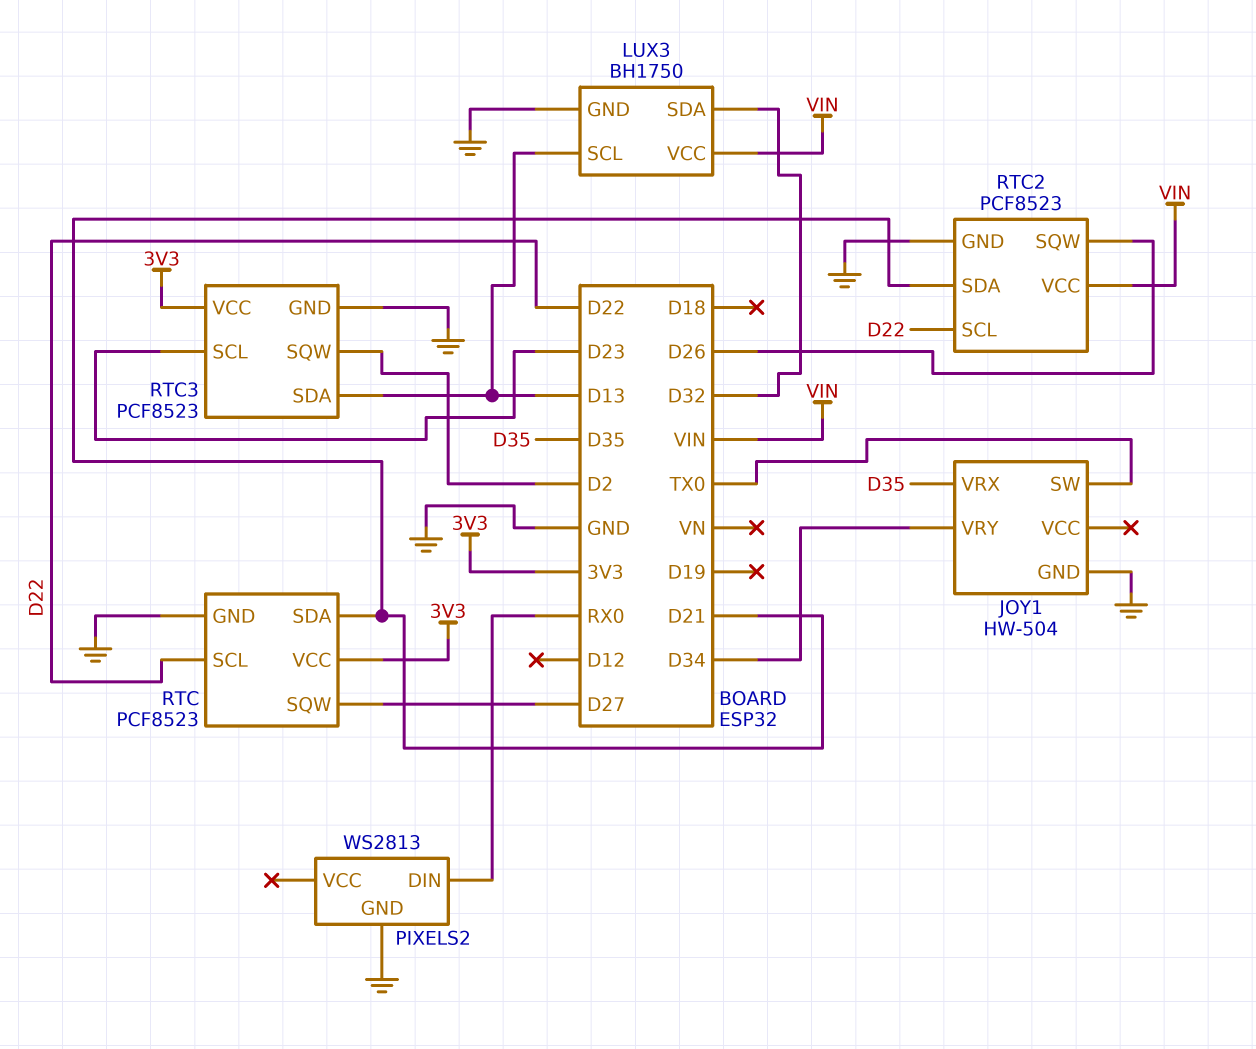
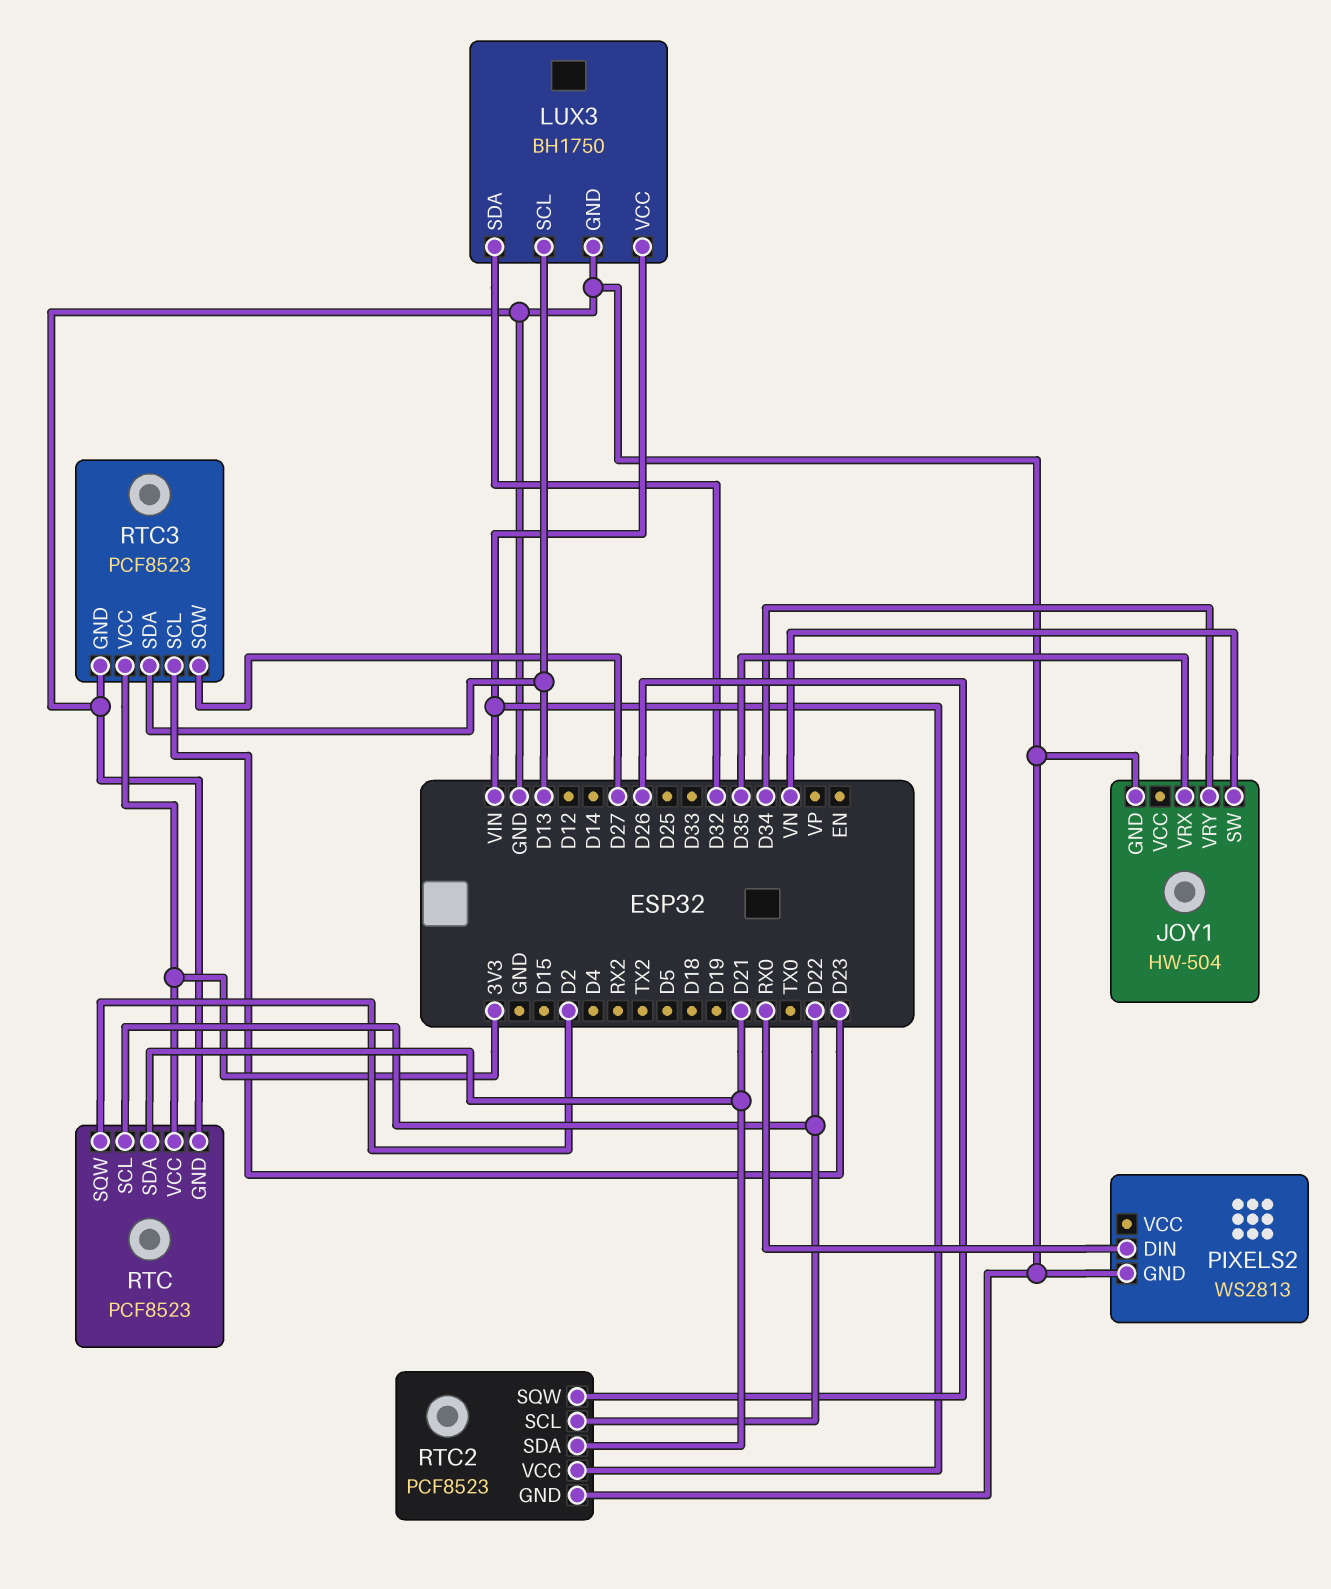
JOY1 pin SW: TX0 -> VN
RTC pin SQW: D27 -> D2
RTC3 pin SQW: D2 -> D27

